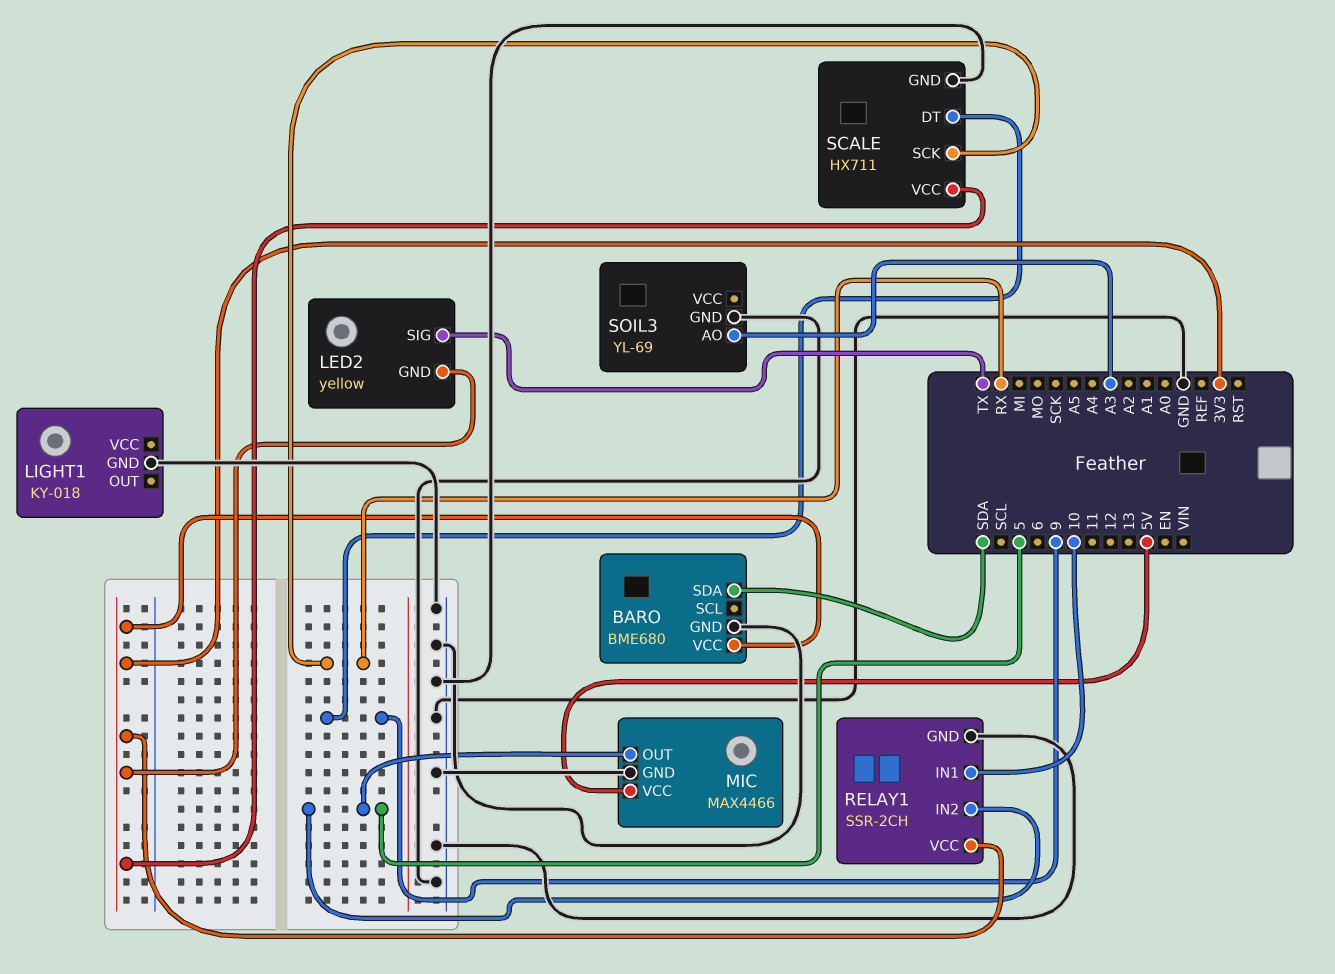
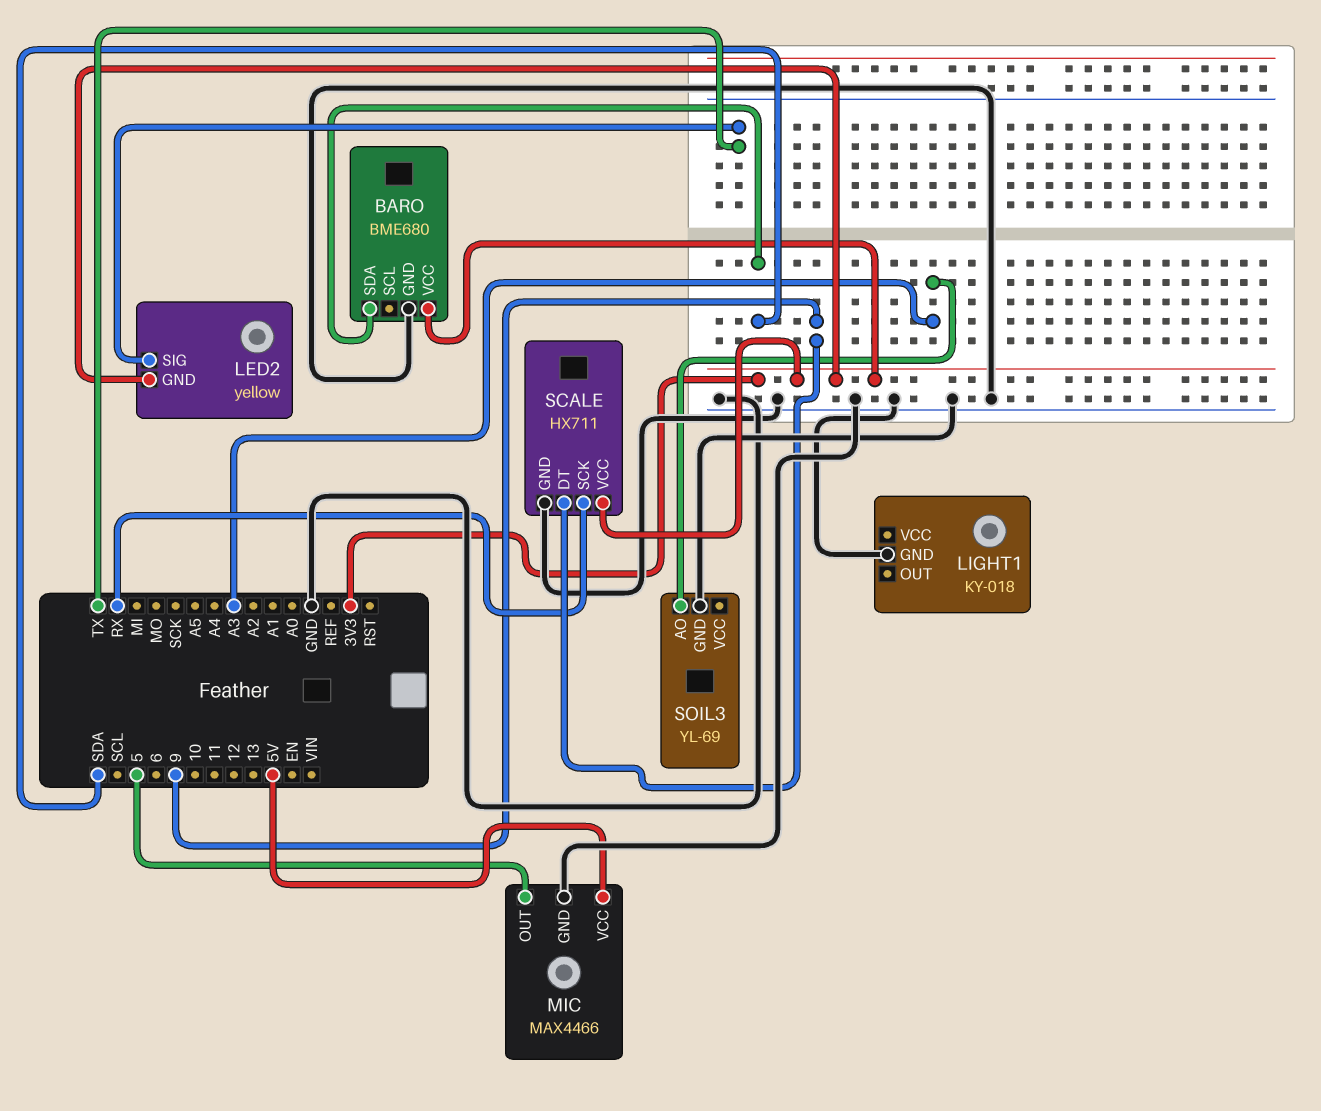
RELAY1: SSR-2CH -> none
RELAY1 pin GND: GND -> none
RELAY1 pin IN1: 10 -> none
RELAY1 pin IN2: 5 -> none
RELAY1 pin VCC: 3V3 -> none

